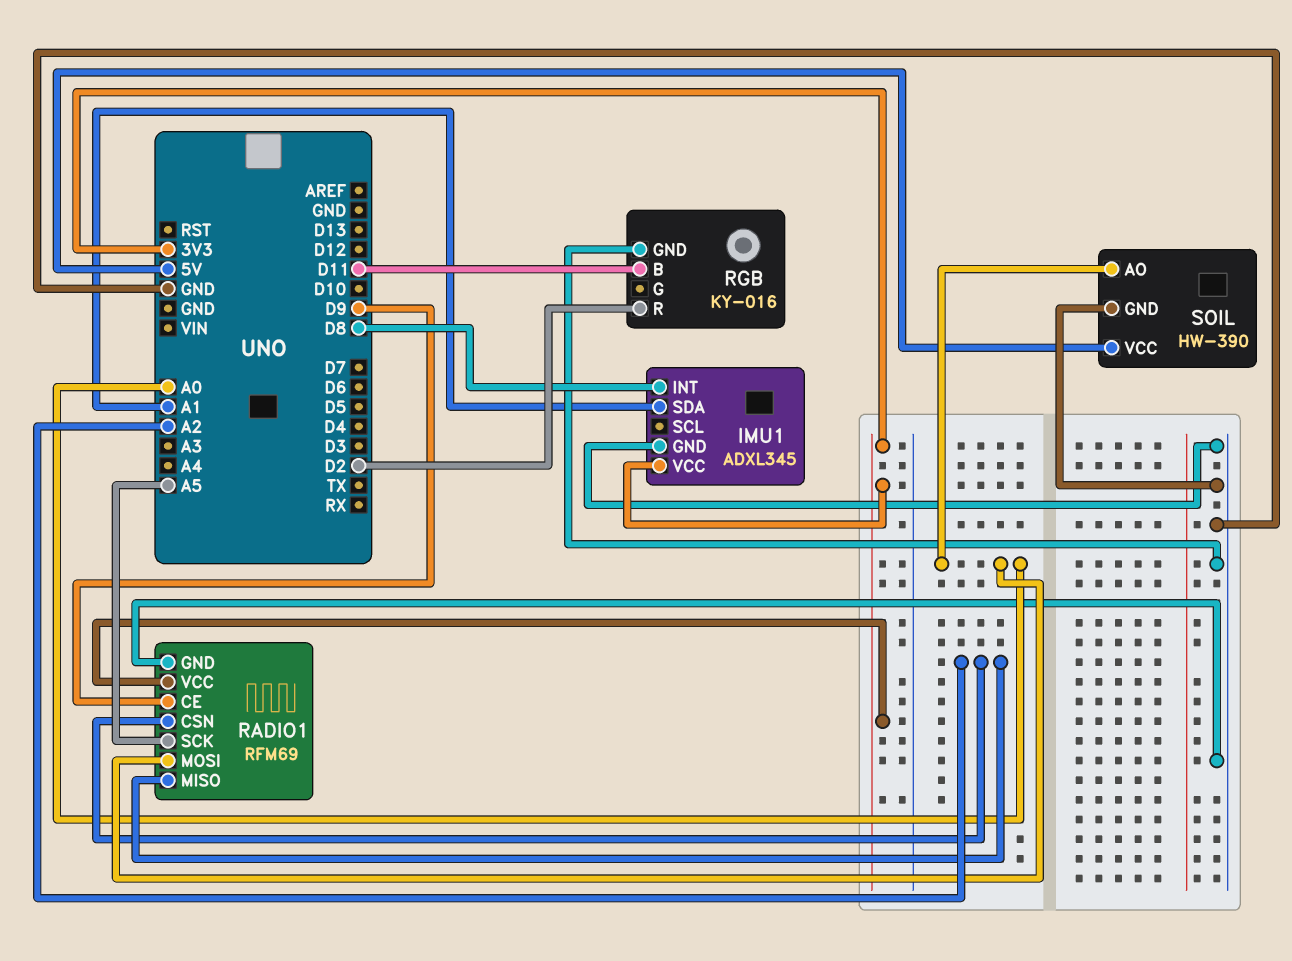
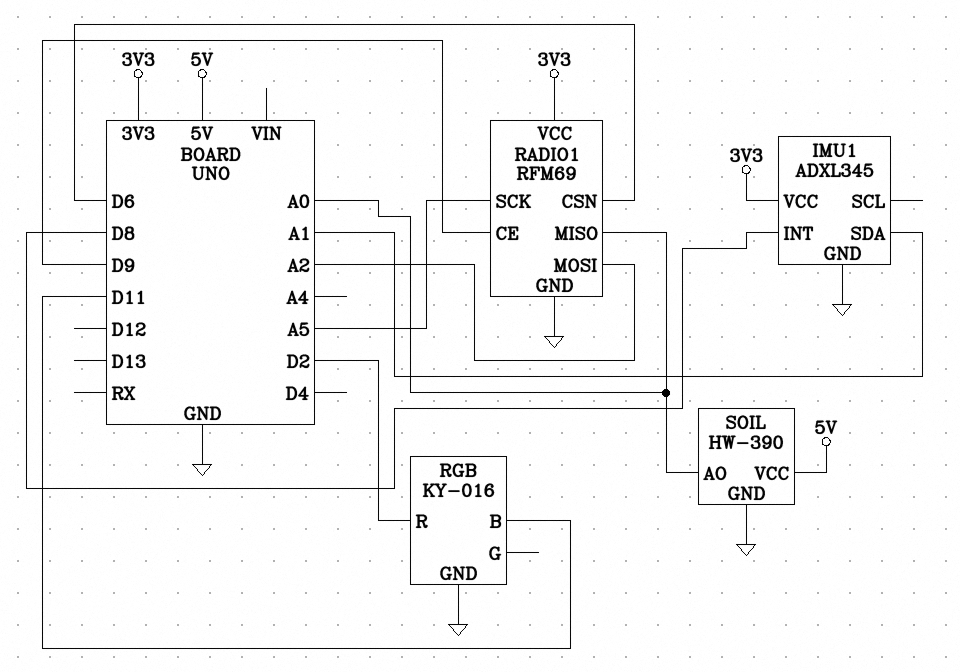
RADIO1 pin CSN: A2 -> D6
RADIO1 pin MISO: A2 -> A0
RADIO1 pin MOSI: A0 -> A2

